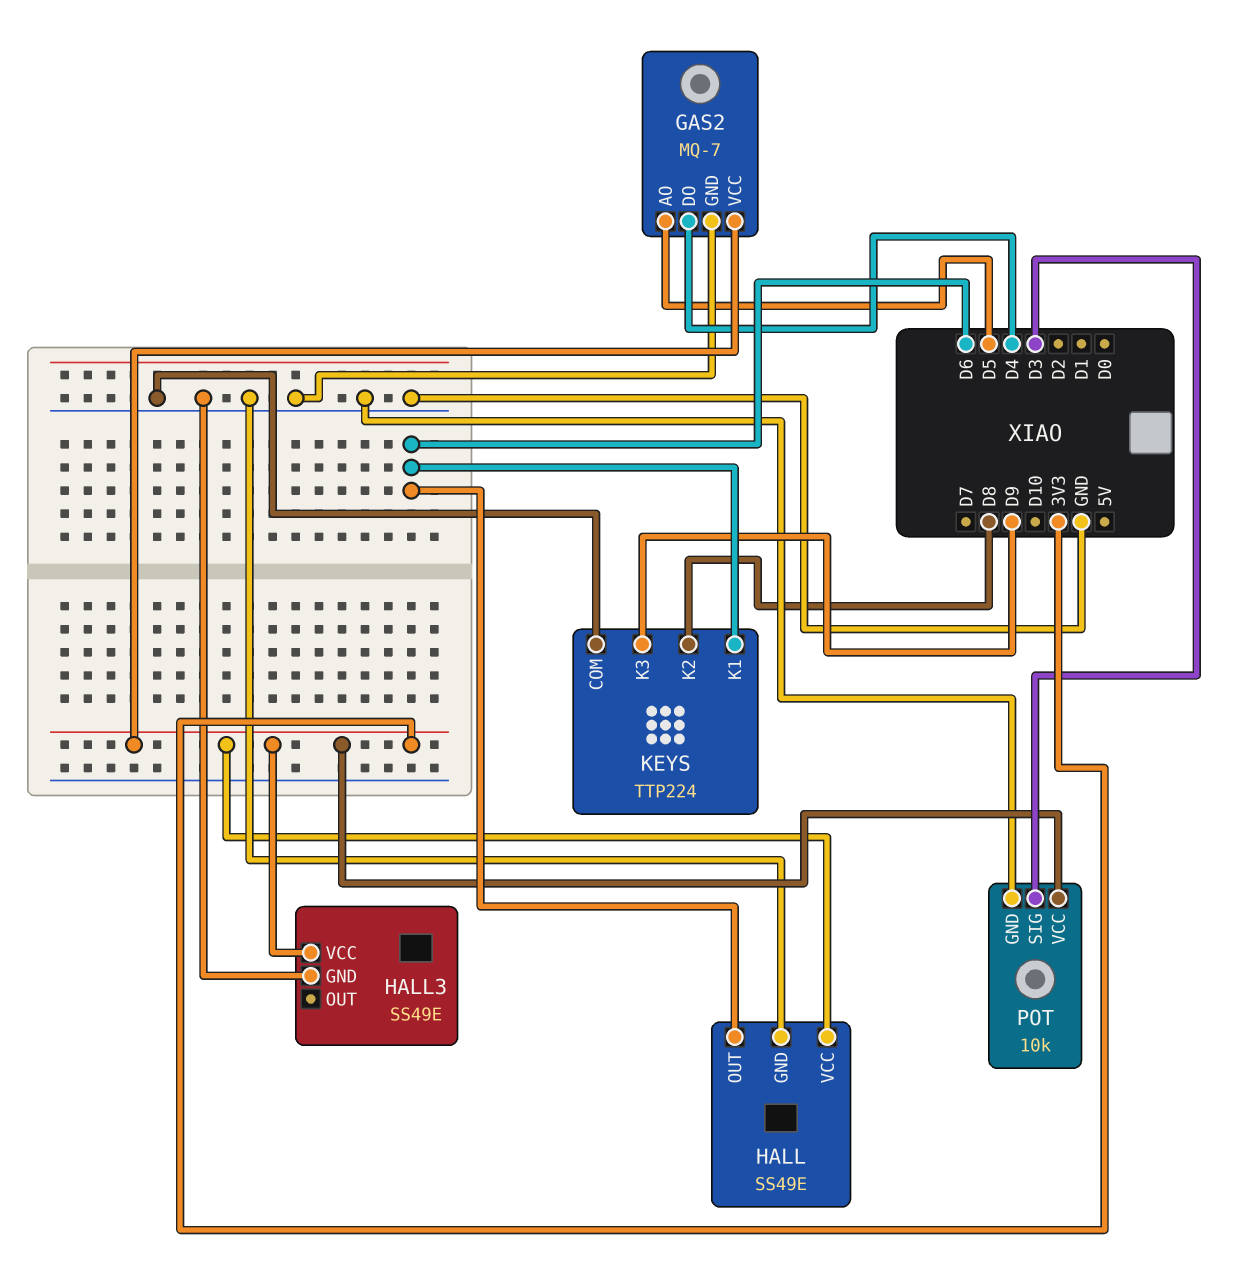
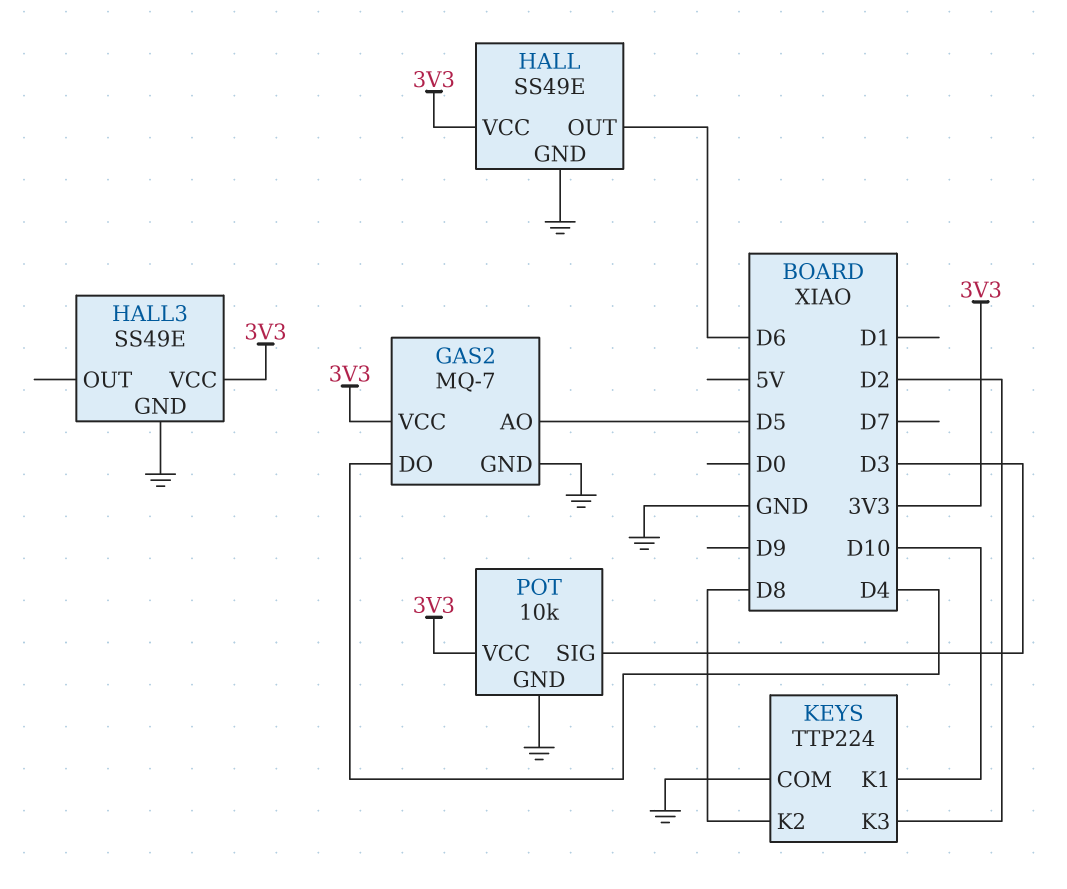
KEYS pin K1: D6 -> D10
KEYS pin K3: D9 -> D2

